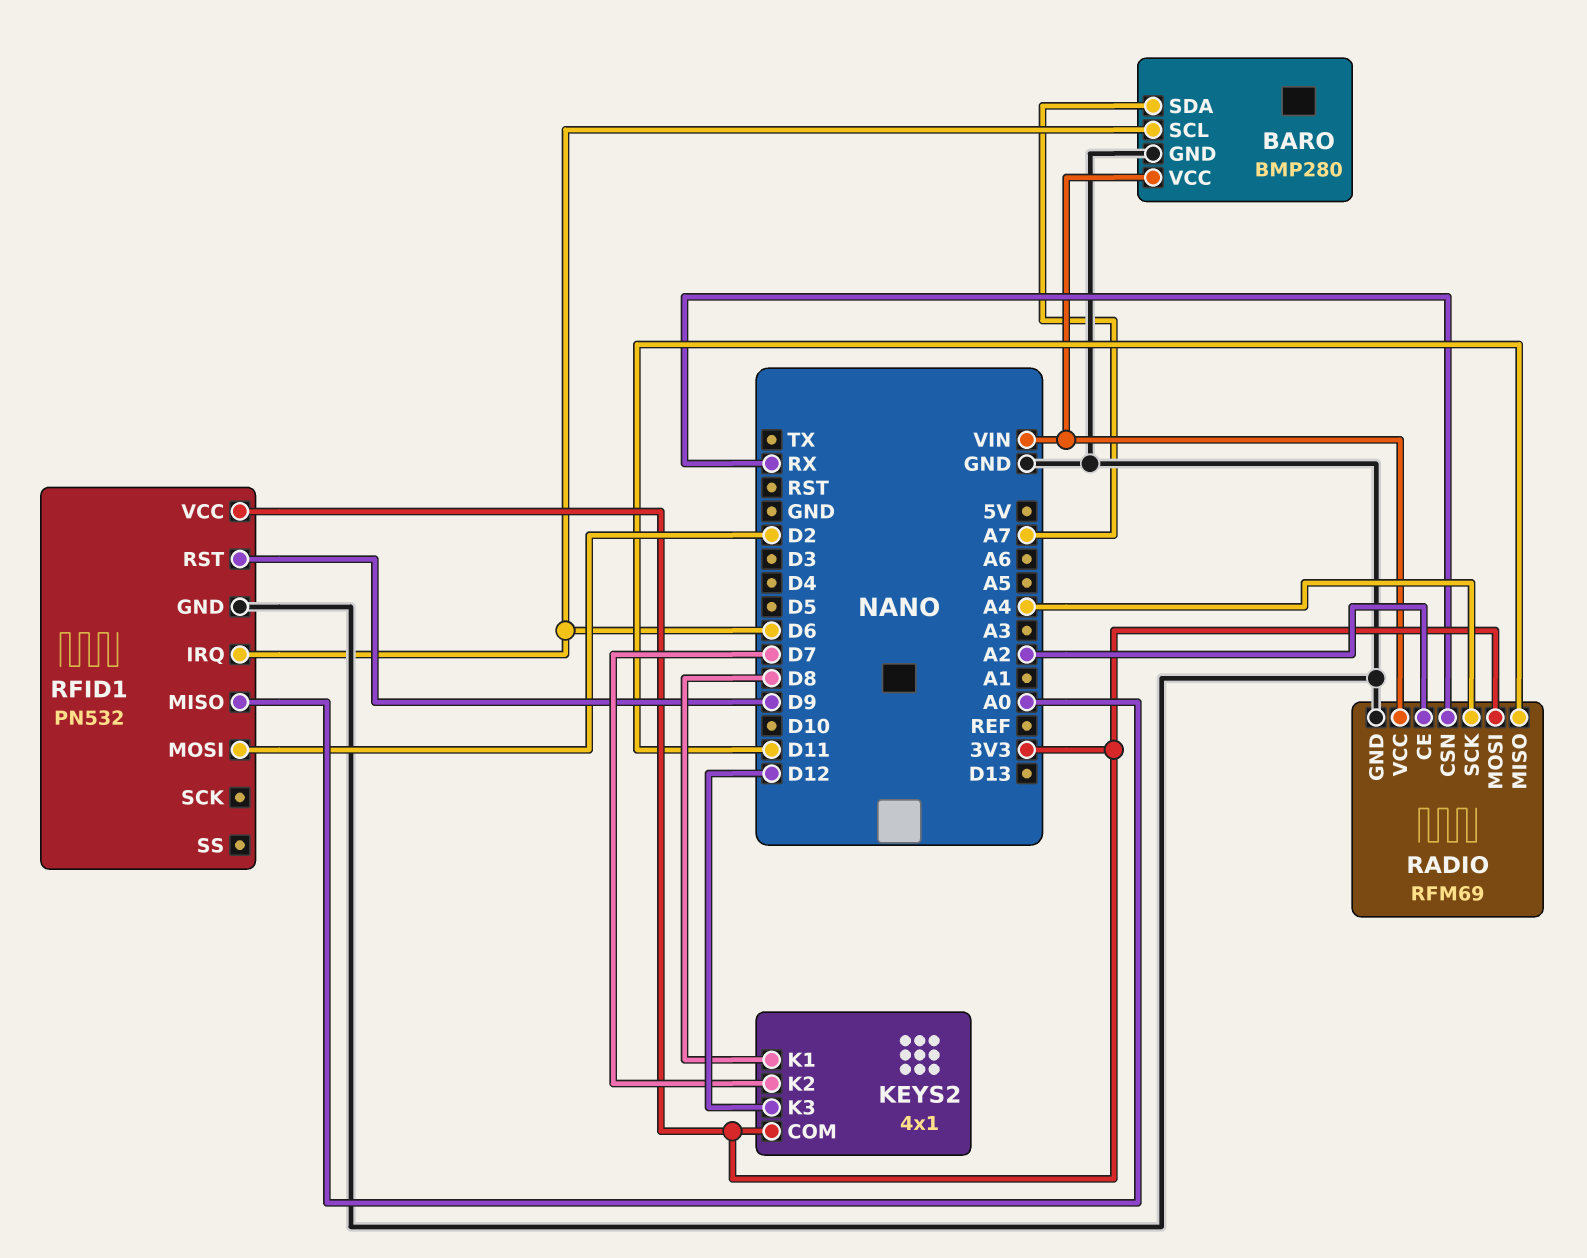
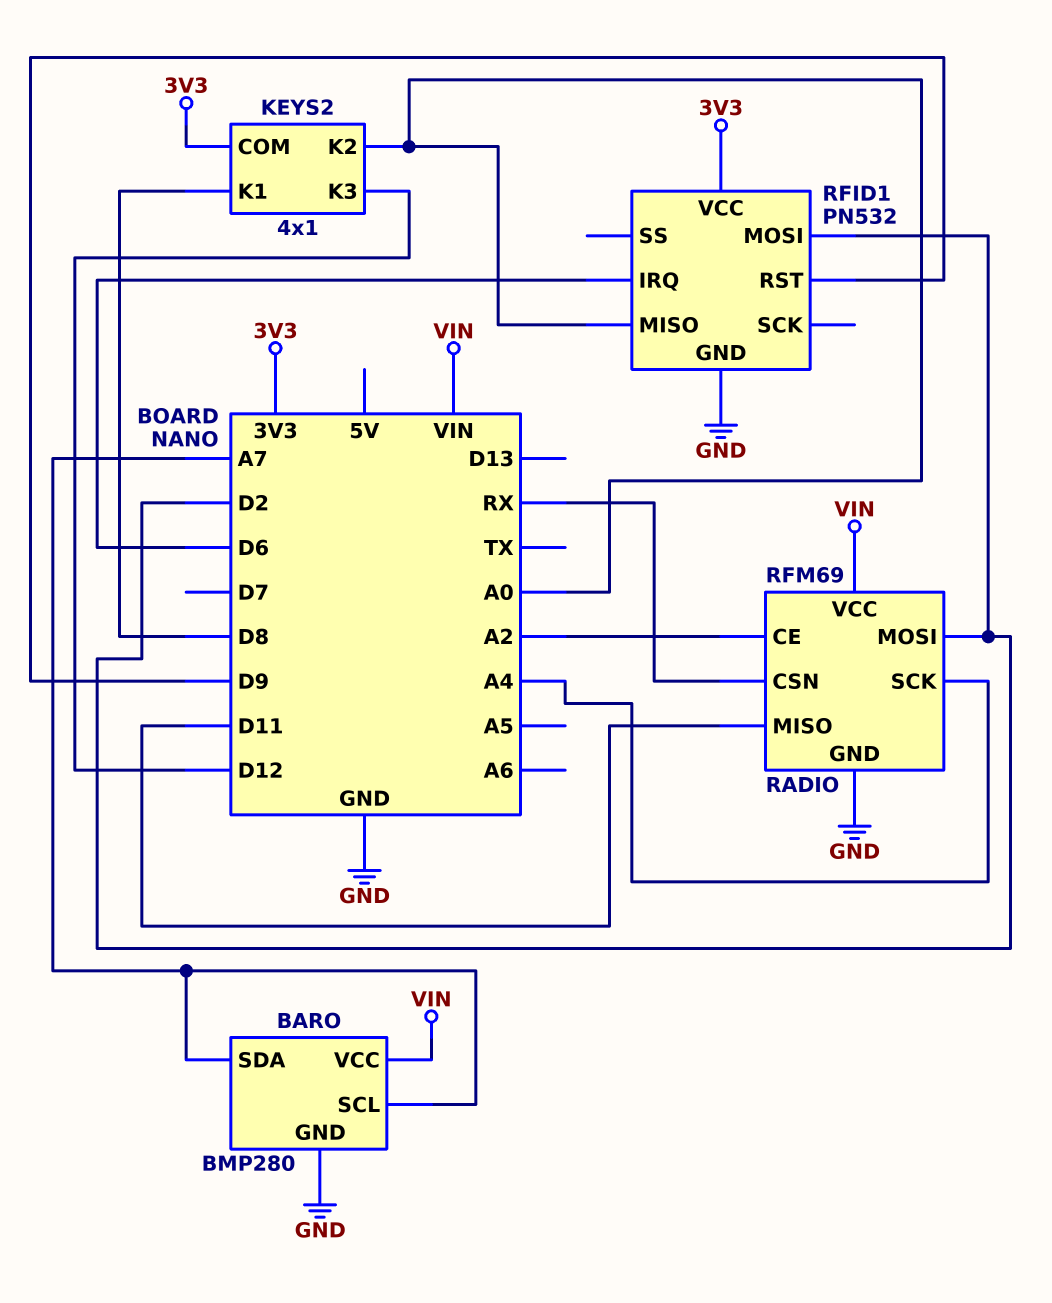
BARO pin SCL: D6 -> A7
KEYS2 pin K2: D7 -> A0
RADIO pin MOSI: 3V3 -> D2

